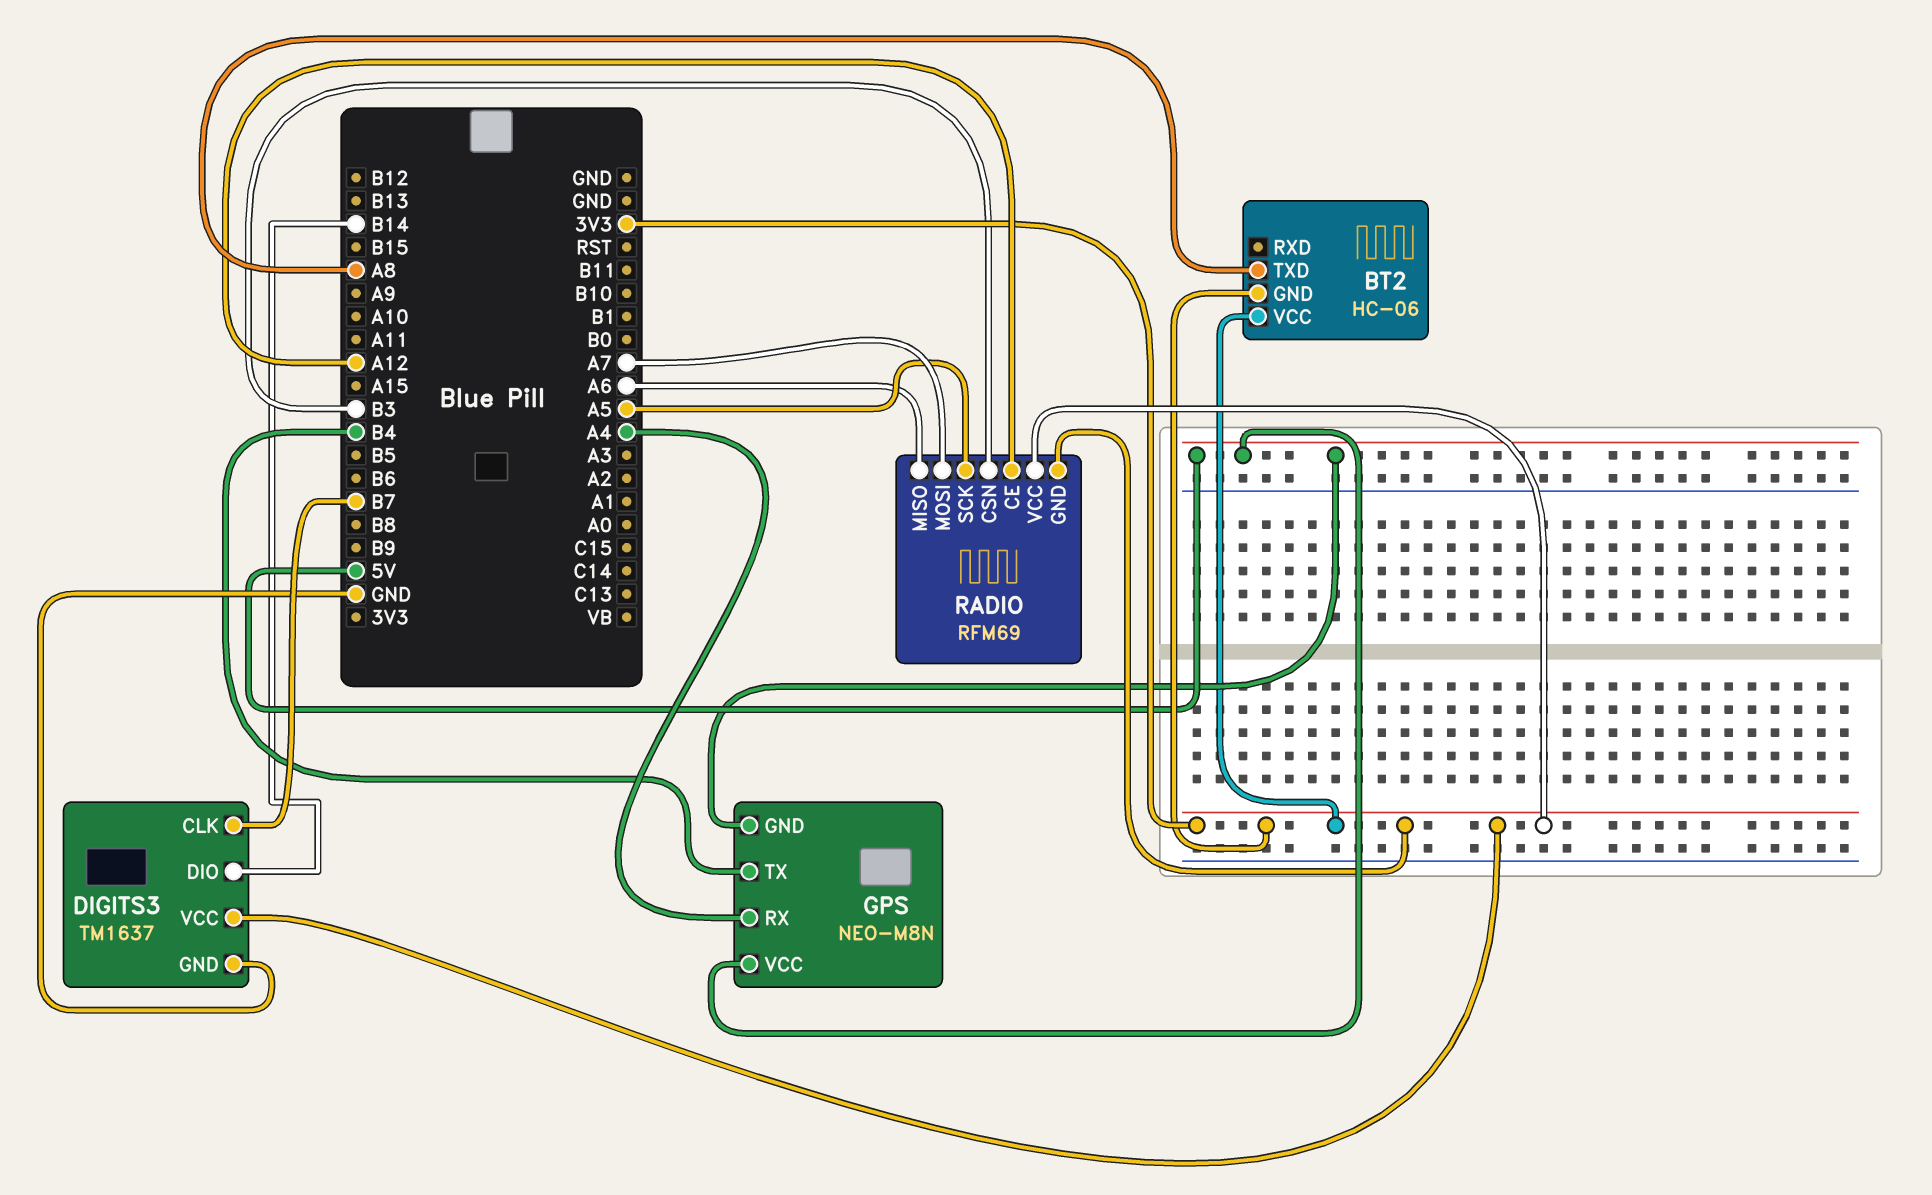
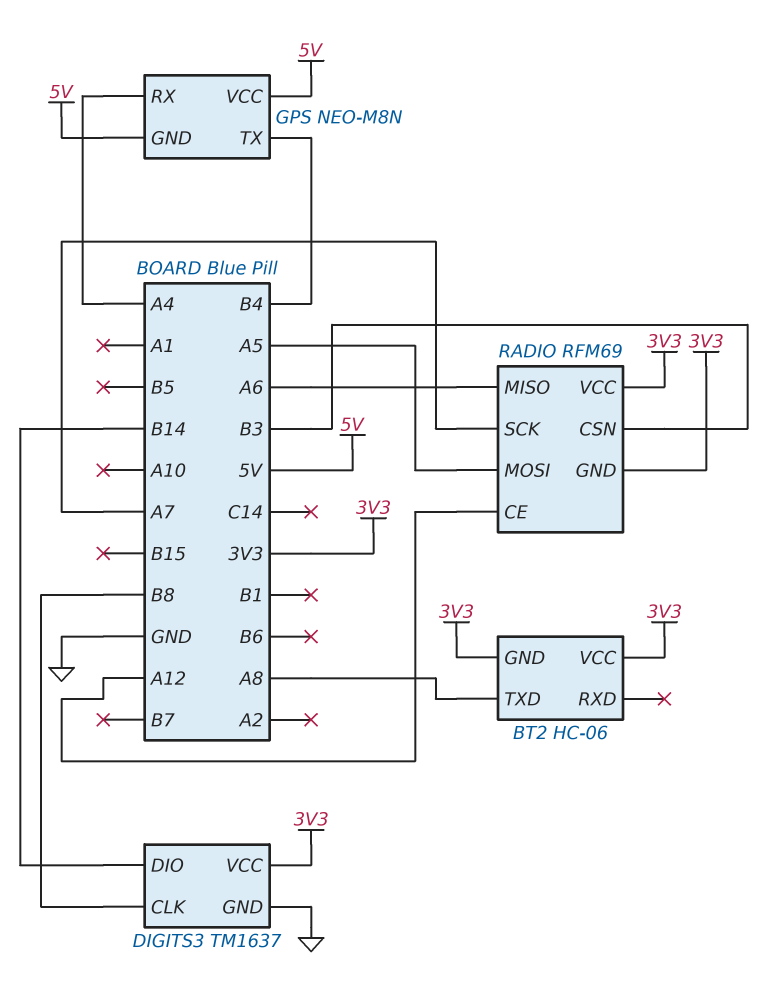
DIGITS3 pin CLK: B7 -> B8
RADIO pin MOSI: A7 -> A5
RADIO pin SCK: A5 -> A7

